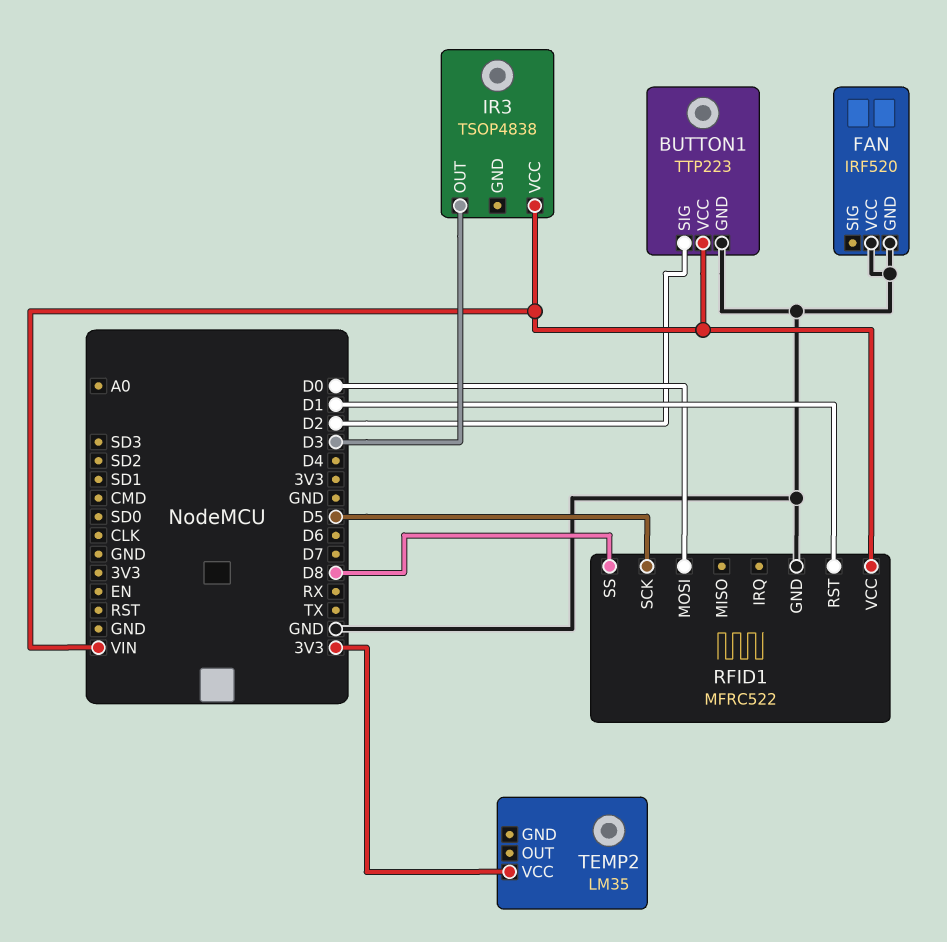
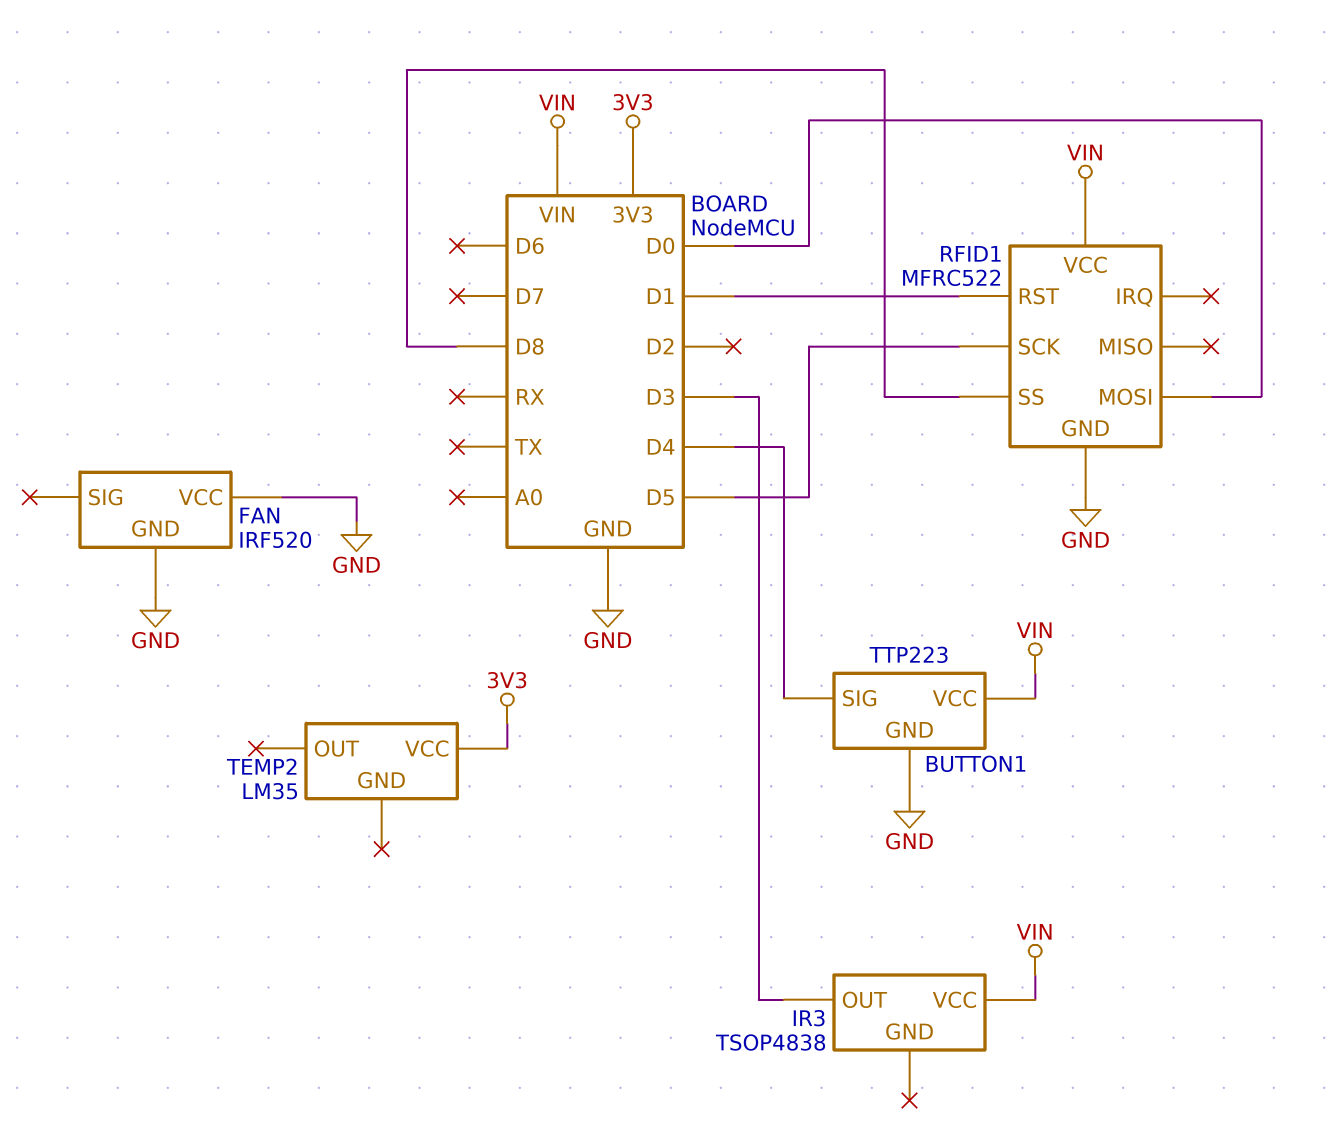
BUTTON1 pin SIG: D2 -> D4

